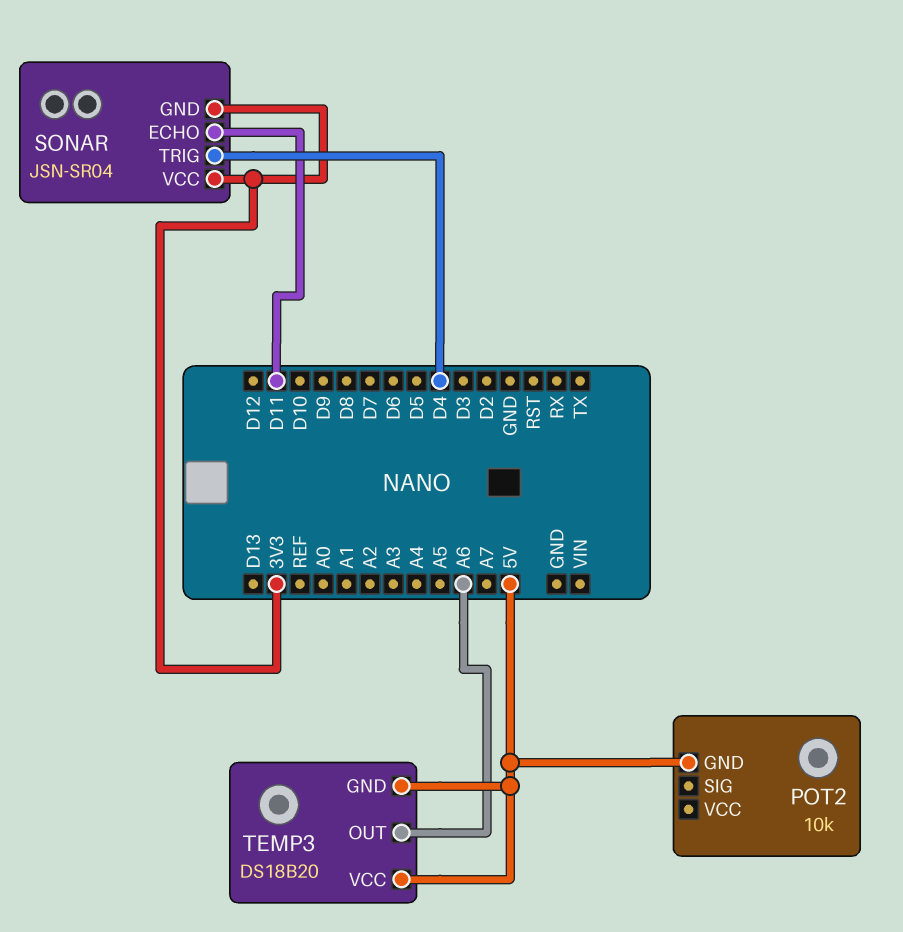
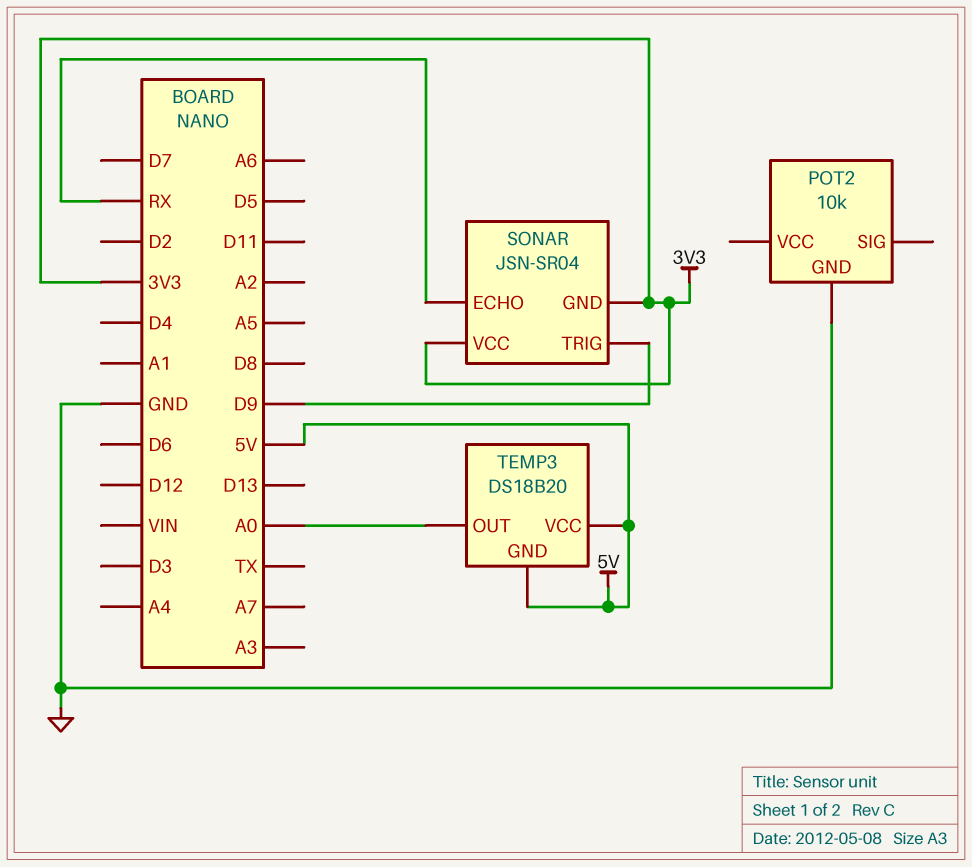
POT2 pin GND: 5V -> GND
SONAR pin ECHO: D11 -> RX
SONAR pin TRIG: D4 -> D9
TEMP3 pin OUT: A6 -> A0

